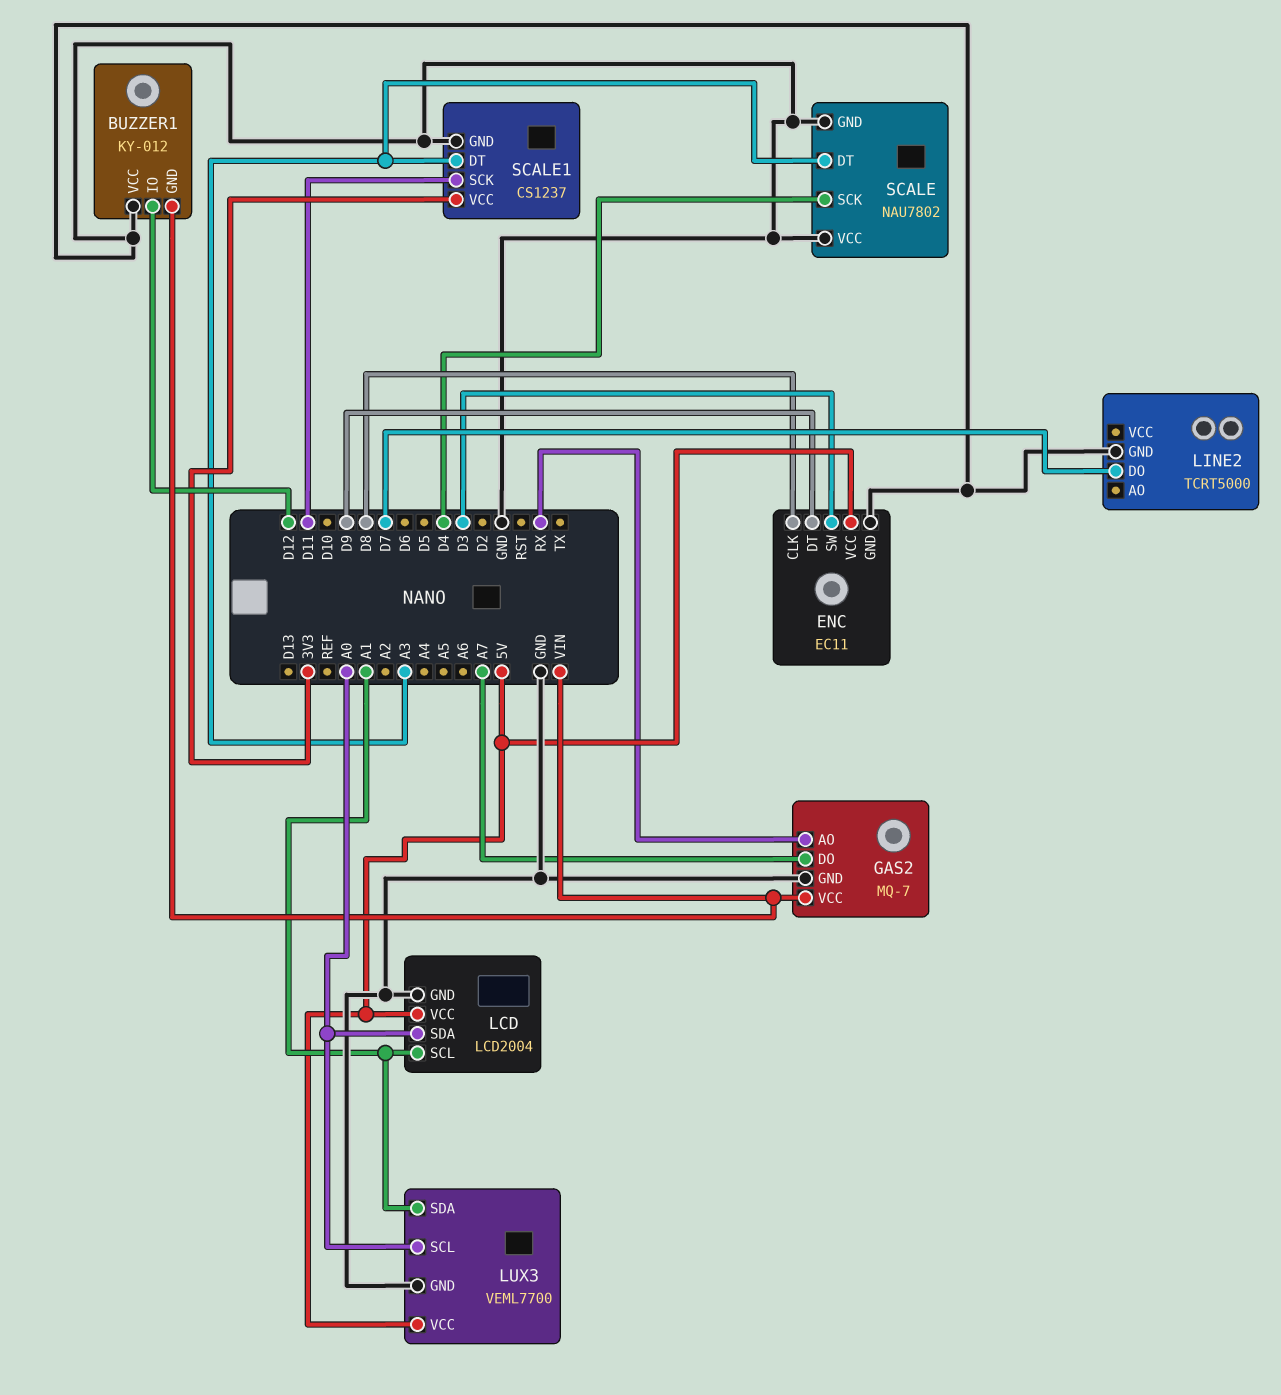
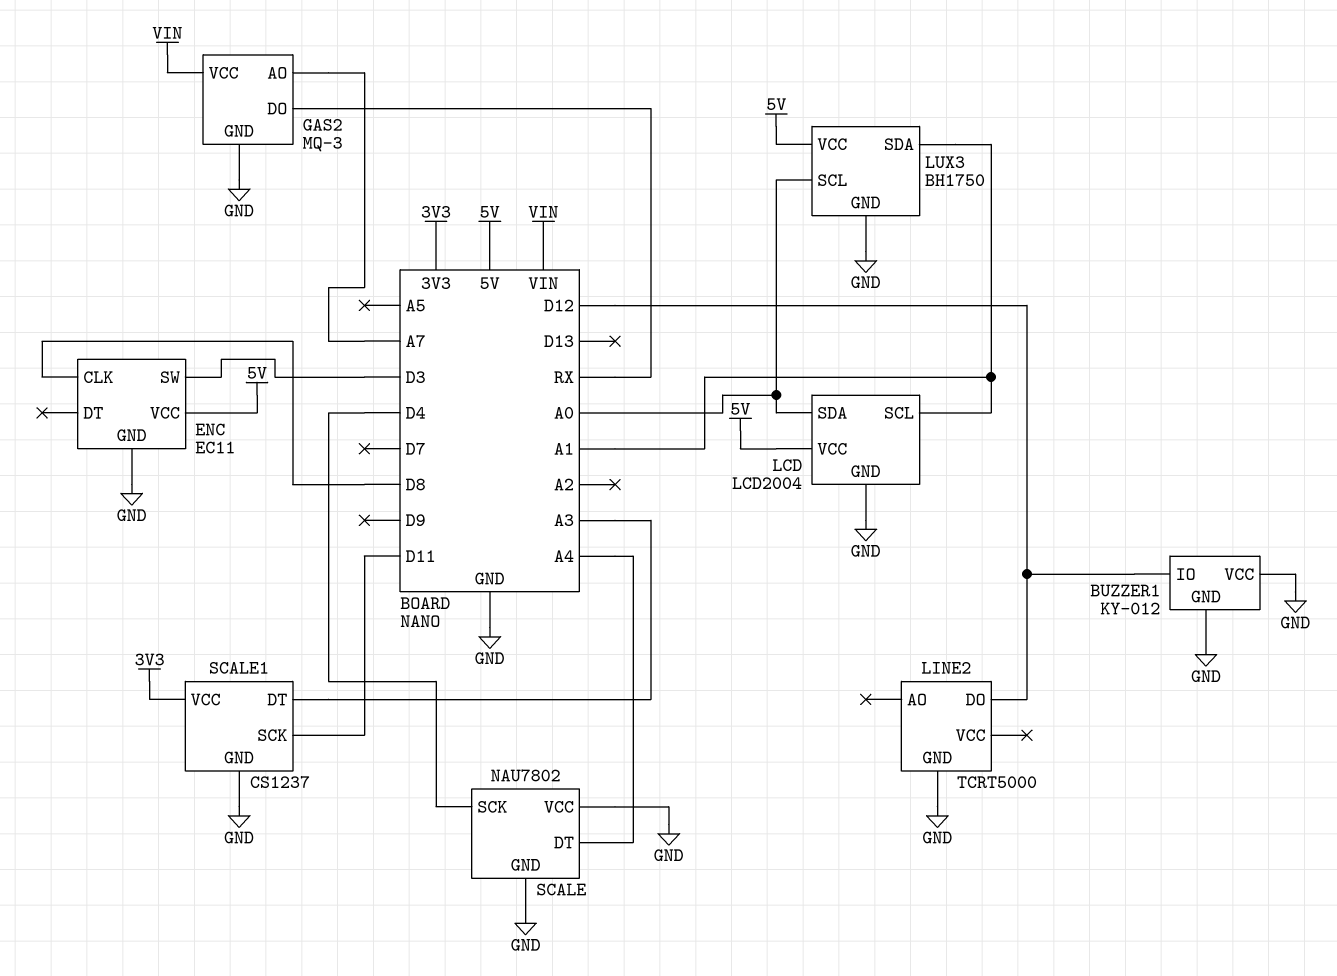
BUZZER1 pin GND: VIN -> GND
ENC pin DT: D9 -> none
GAS2: MQ-7 -> MQ-3
GAS2 pin AO: RX -> A7
GAS2 pin DO: A7 -> RX
LINE2 pin DO: D7 -> D12
LUX3: VEML7700 -> BH1750
SCALE pin DT: A3 -> A4

